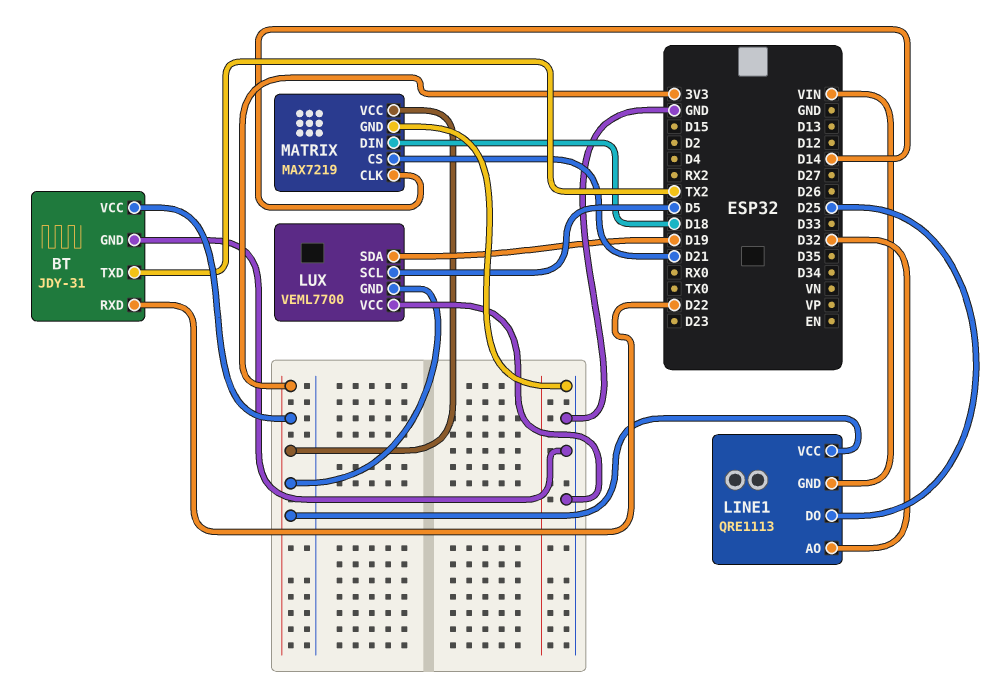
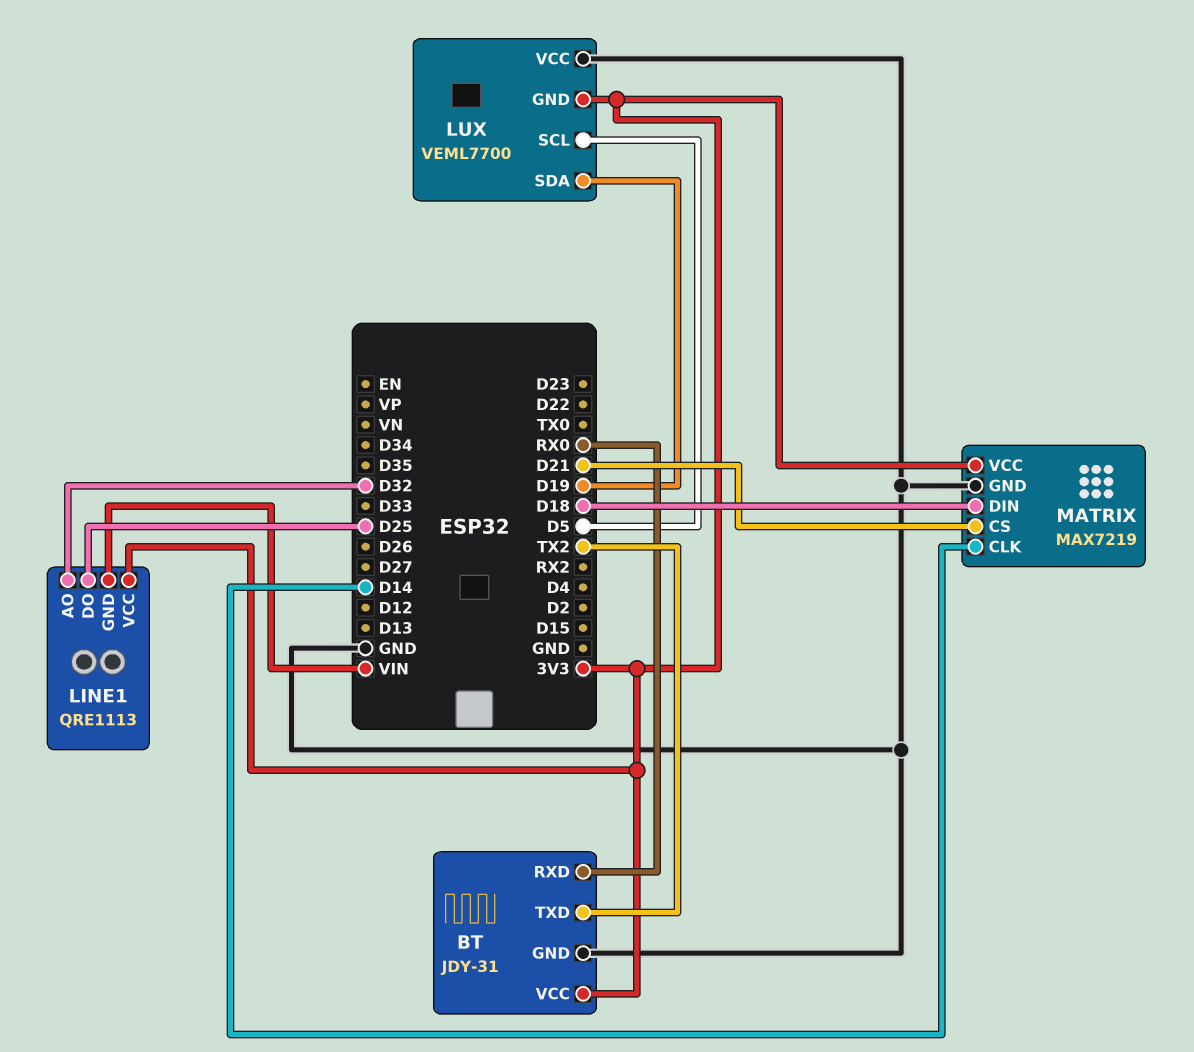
BT pin RXD: D22 -> RX0

